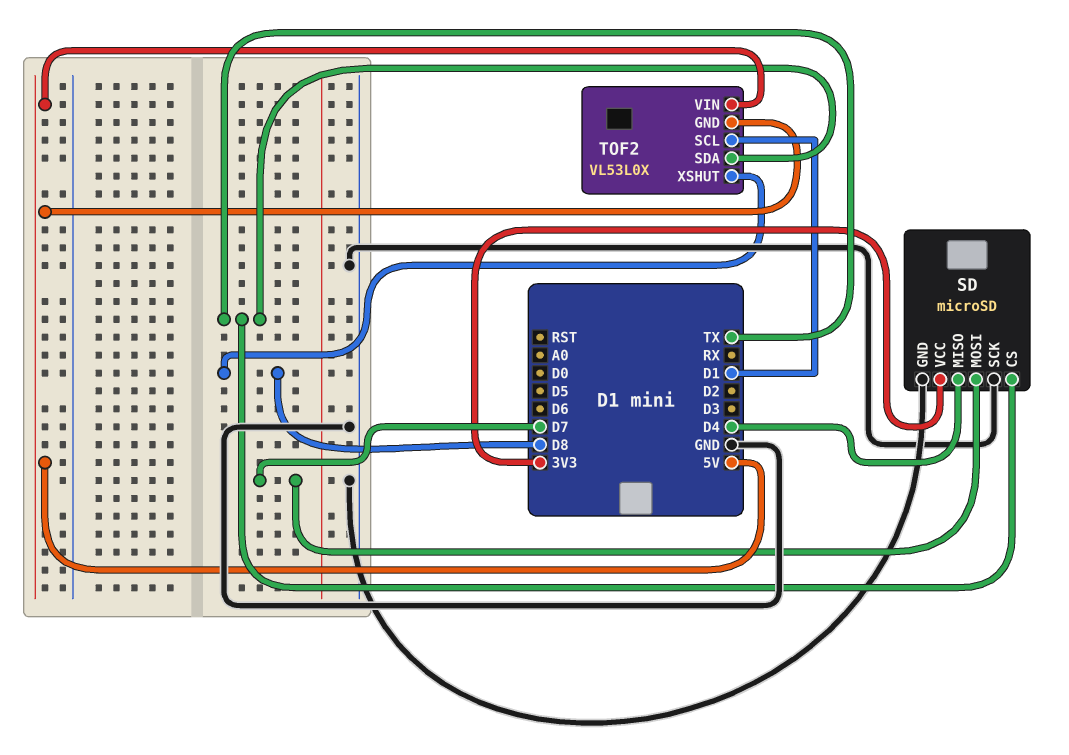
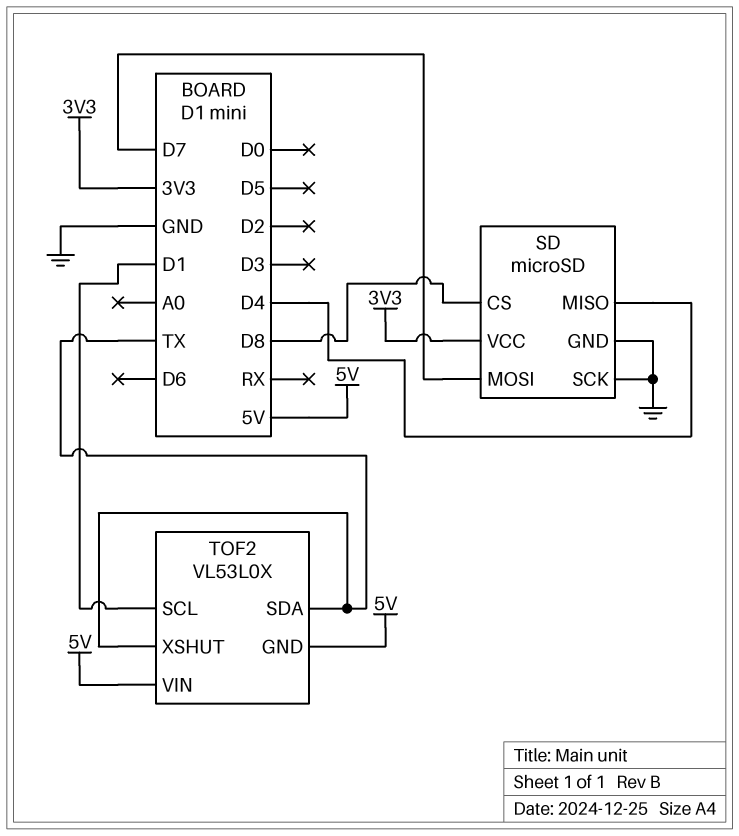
SD pin CS: TX -> D8
TOF2 pin XSHUT: D8 -> TX

